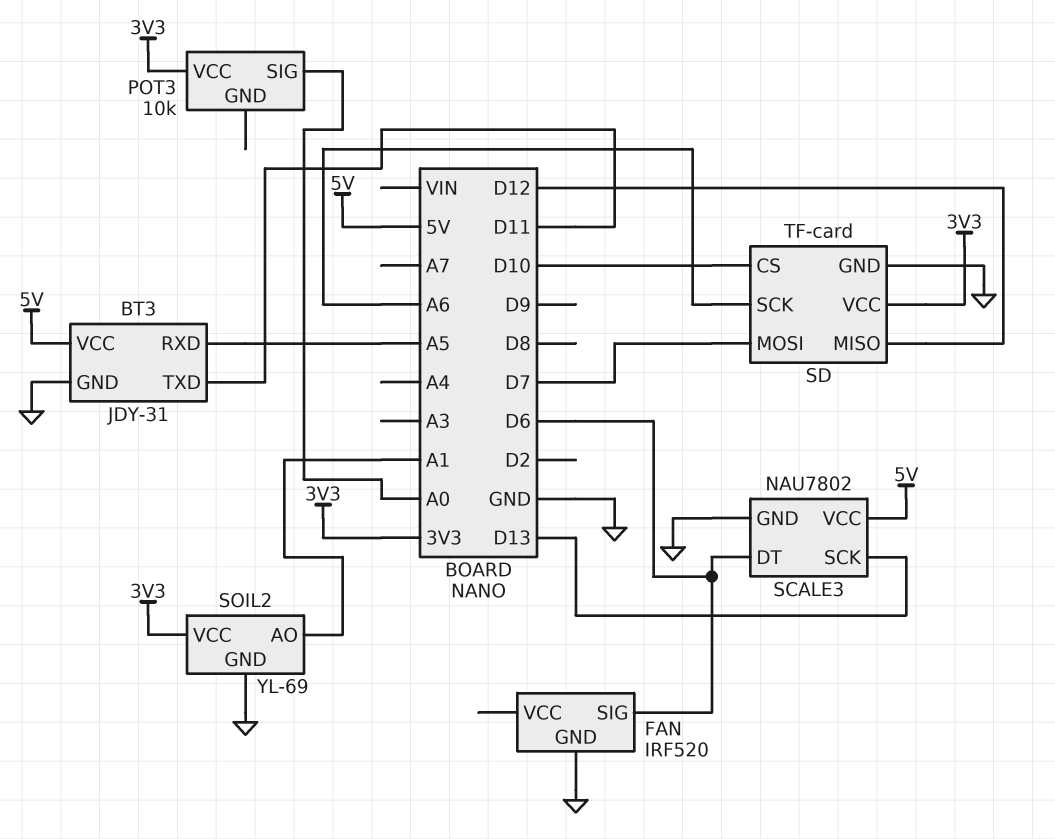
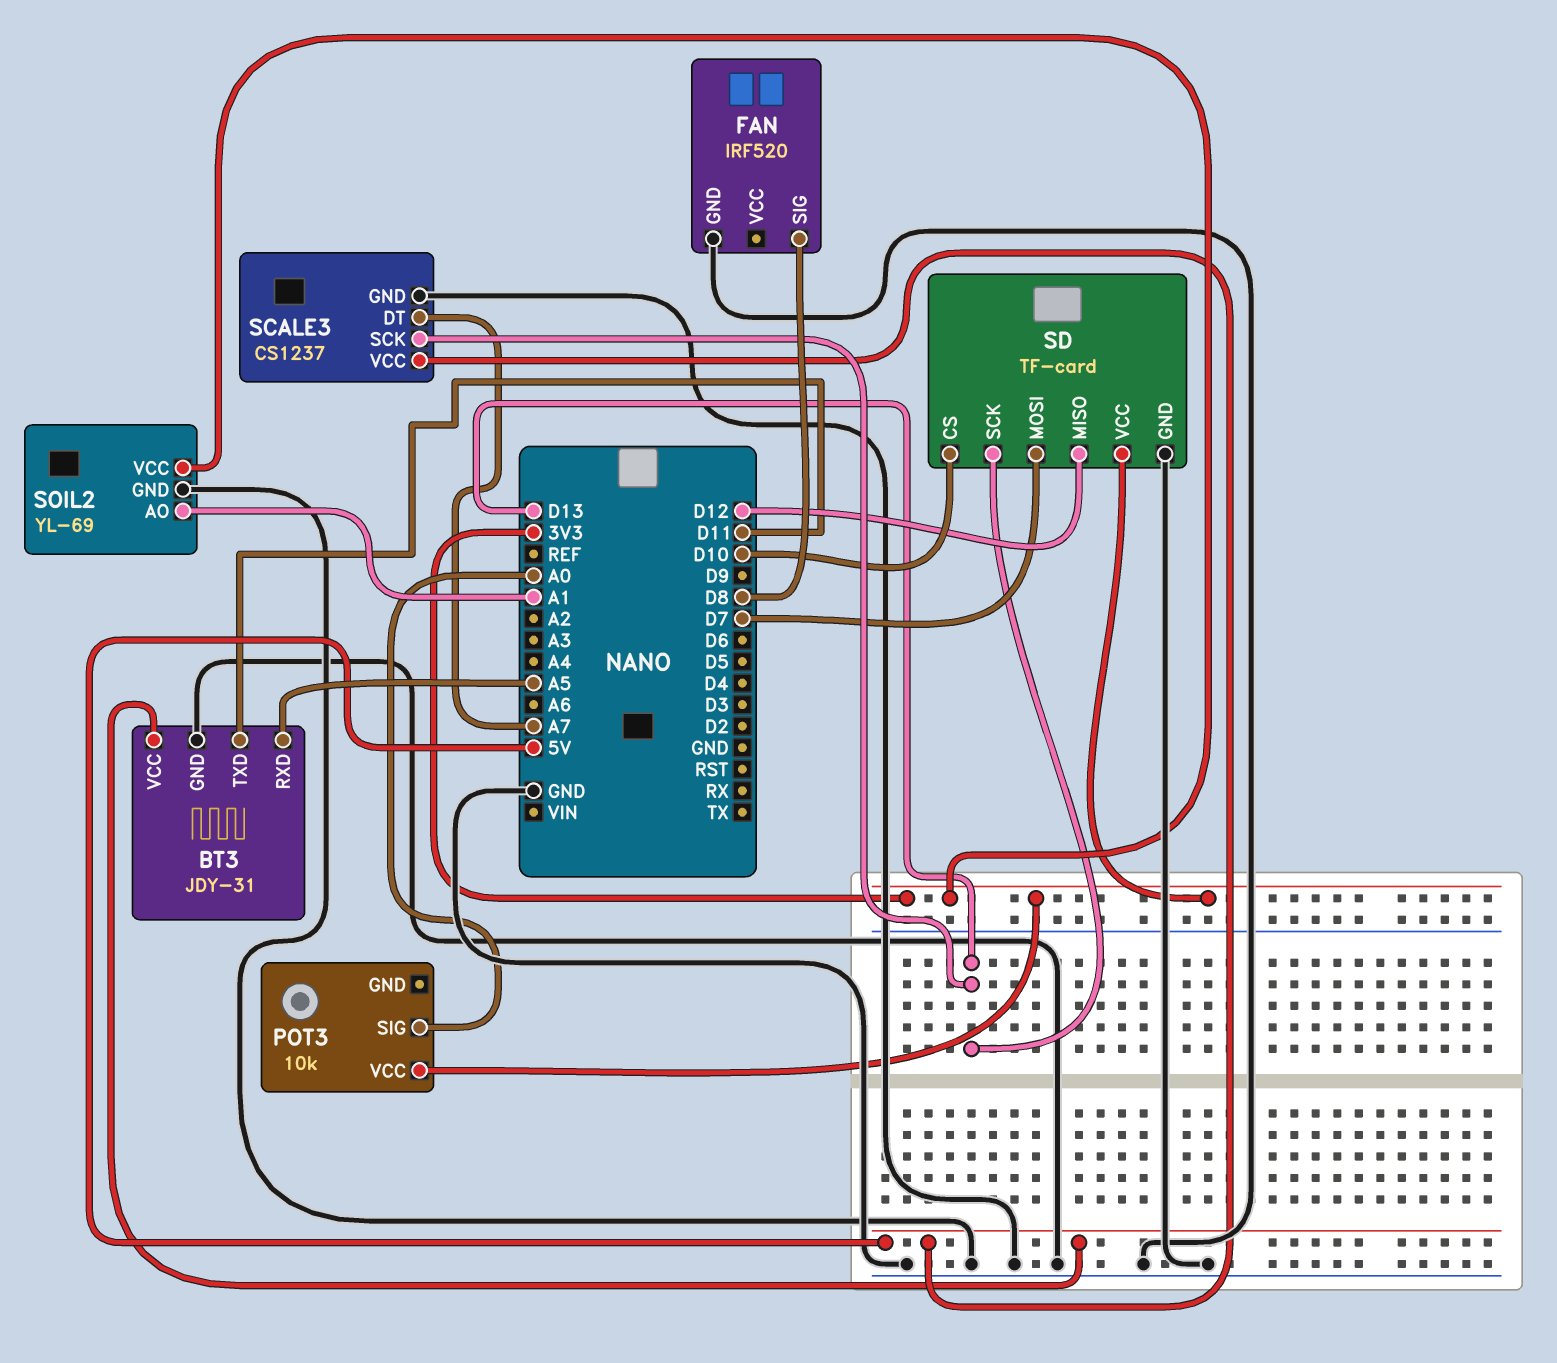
FAN pin SIG: D6 -> D8
SCALE3: NAU7802 -> CS1237
SCALE3 pin DT: D6 -> A7
SD pin SCK: A6 -> D13

